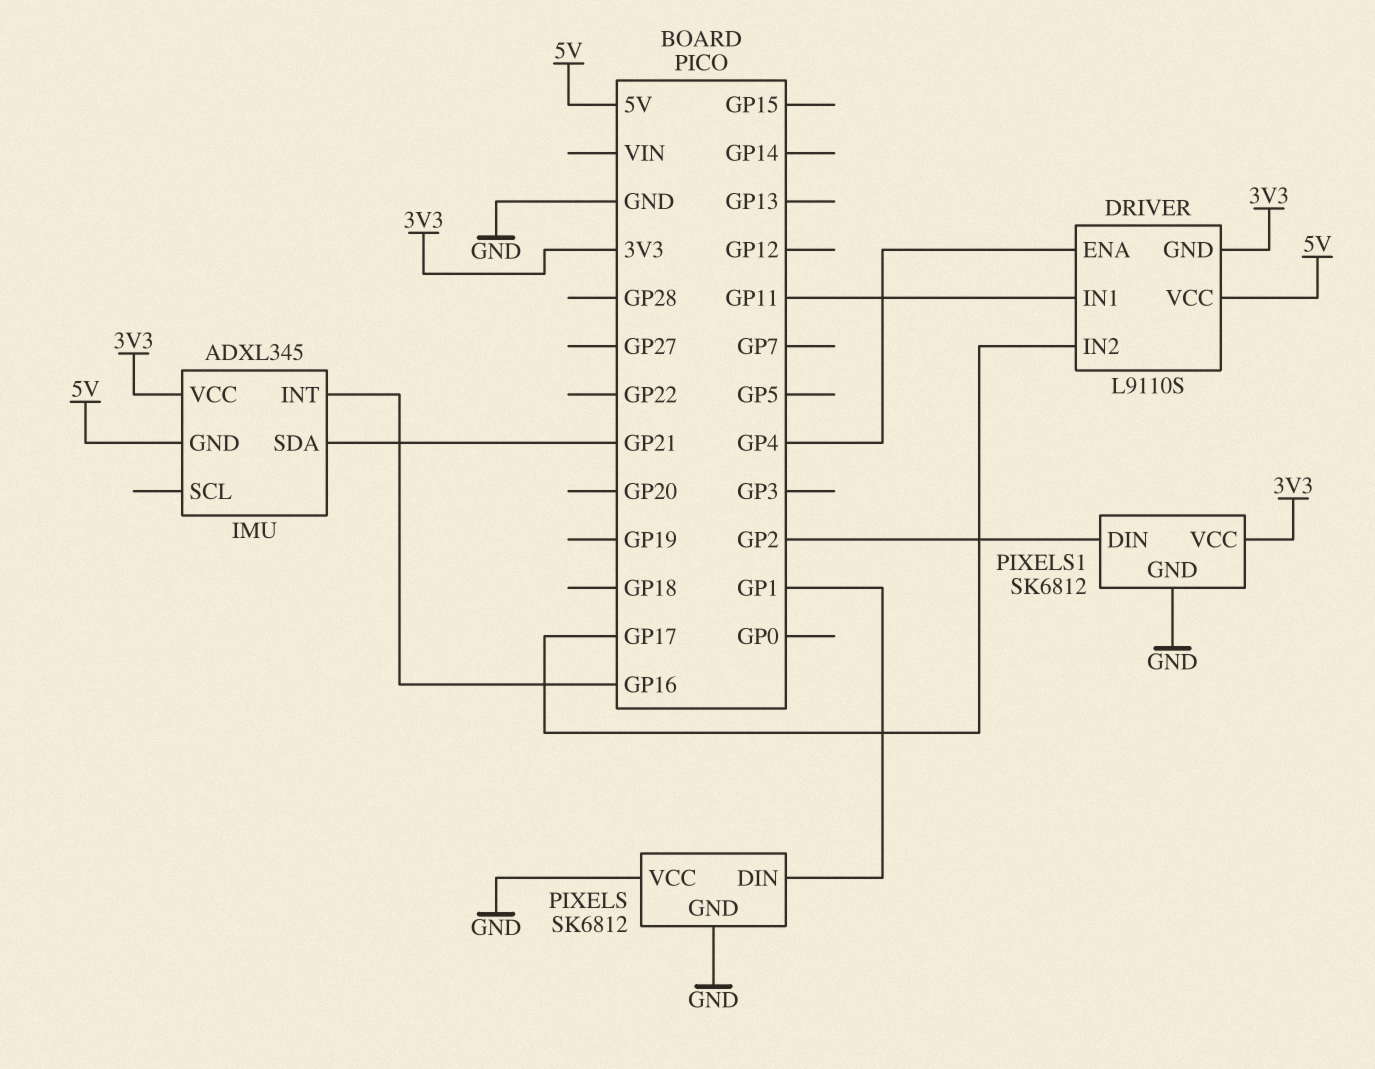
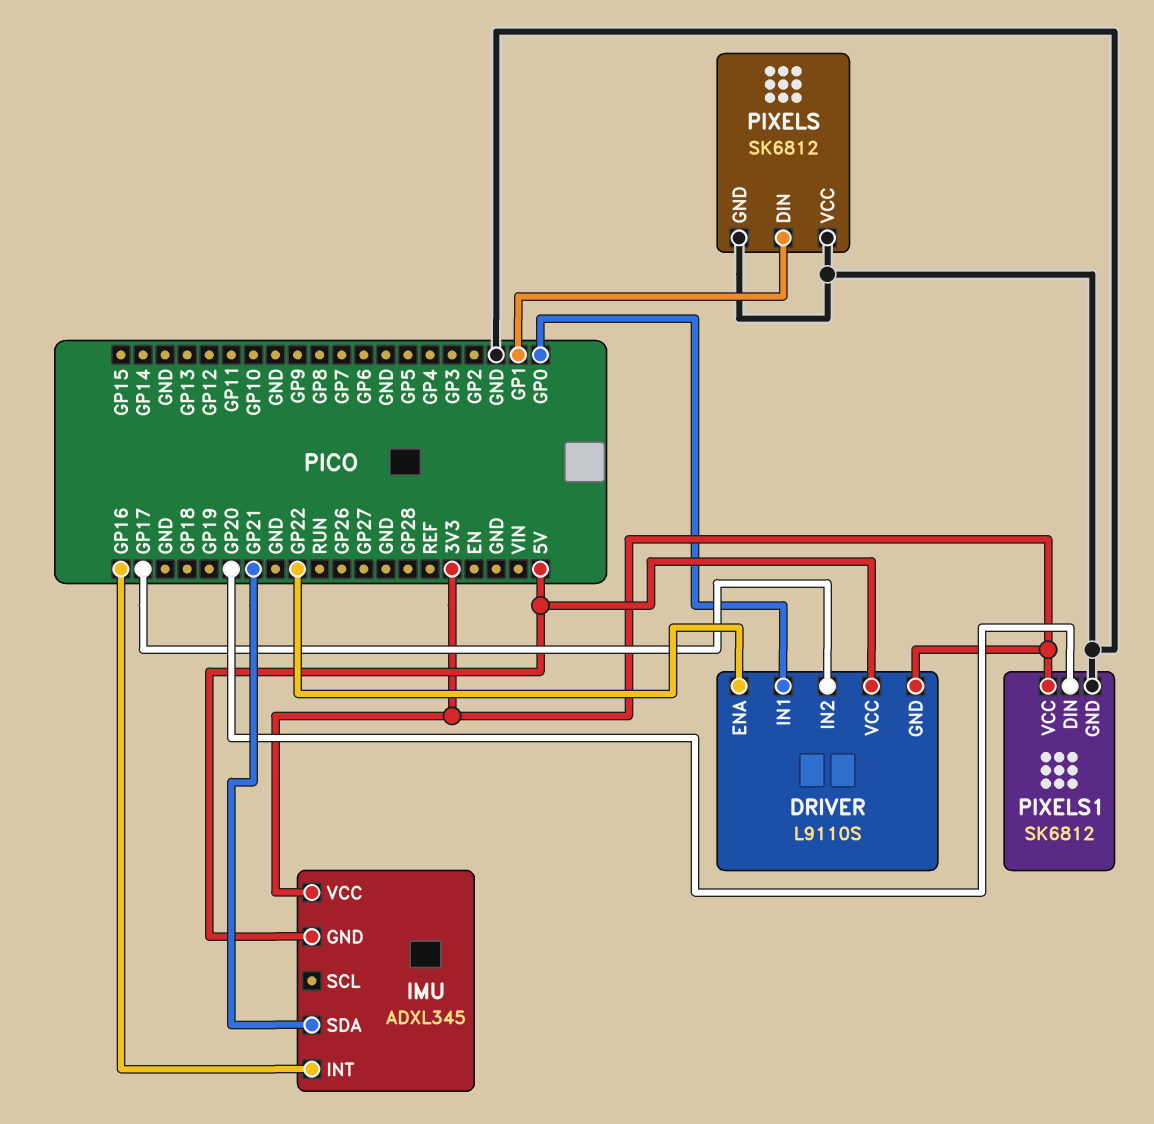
DRIVER pin ENA: GP4 -> GP22
DRIVER pin IN1: GP11 -> GP0
PIXELS1 pin DIN: GP2 -> GP20

